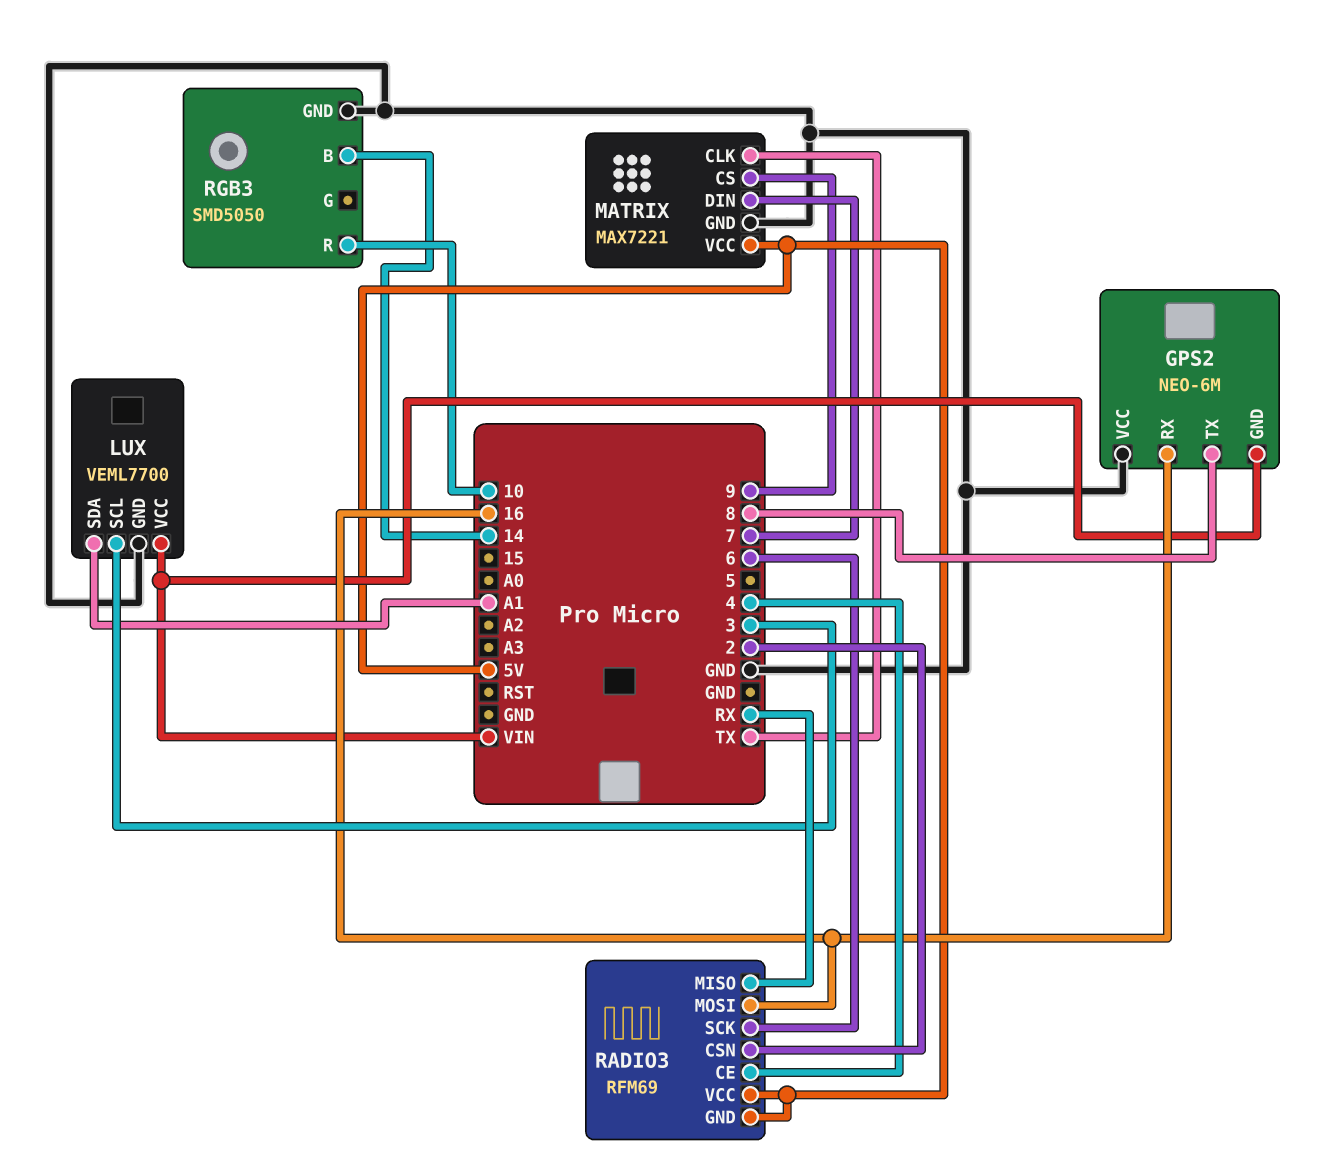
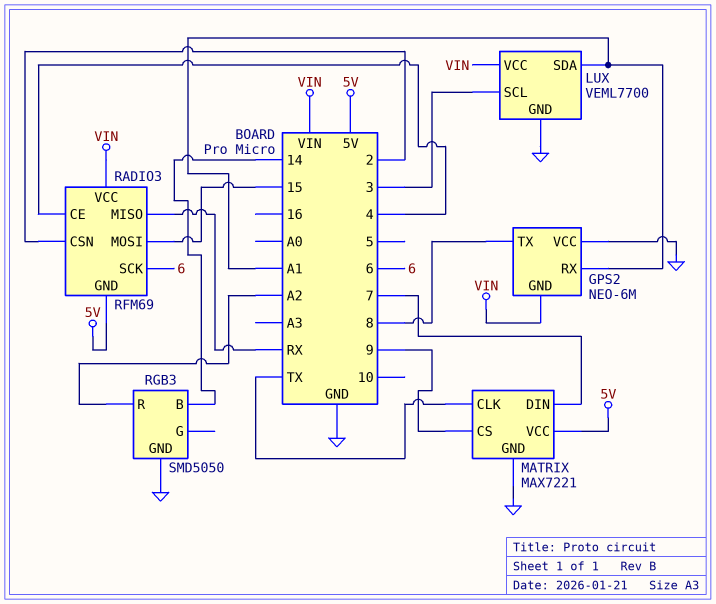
GPS2 pin RX: 16 -> A1
RADIO3 pin MOSI: 16 -> 15
RADIO3 pin VCC: 5V -> VIN
RGB3 pin R: 10 -> A2

